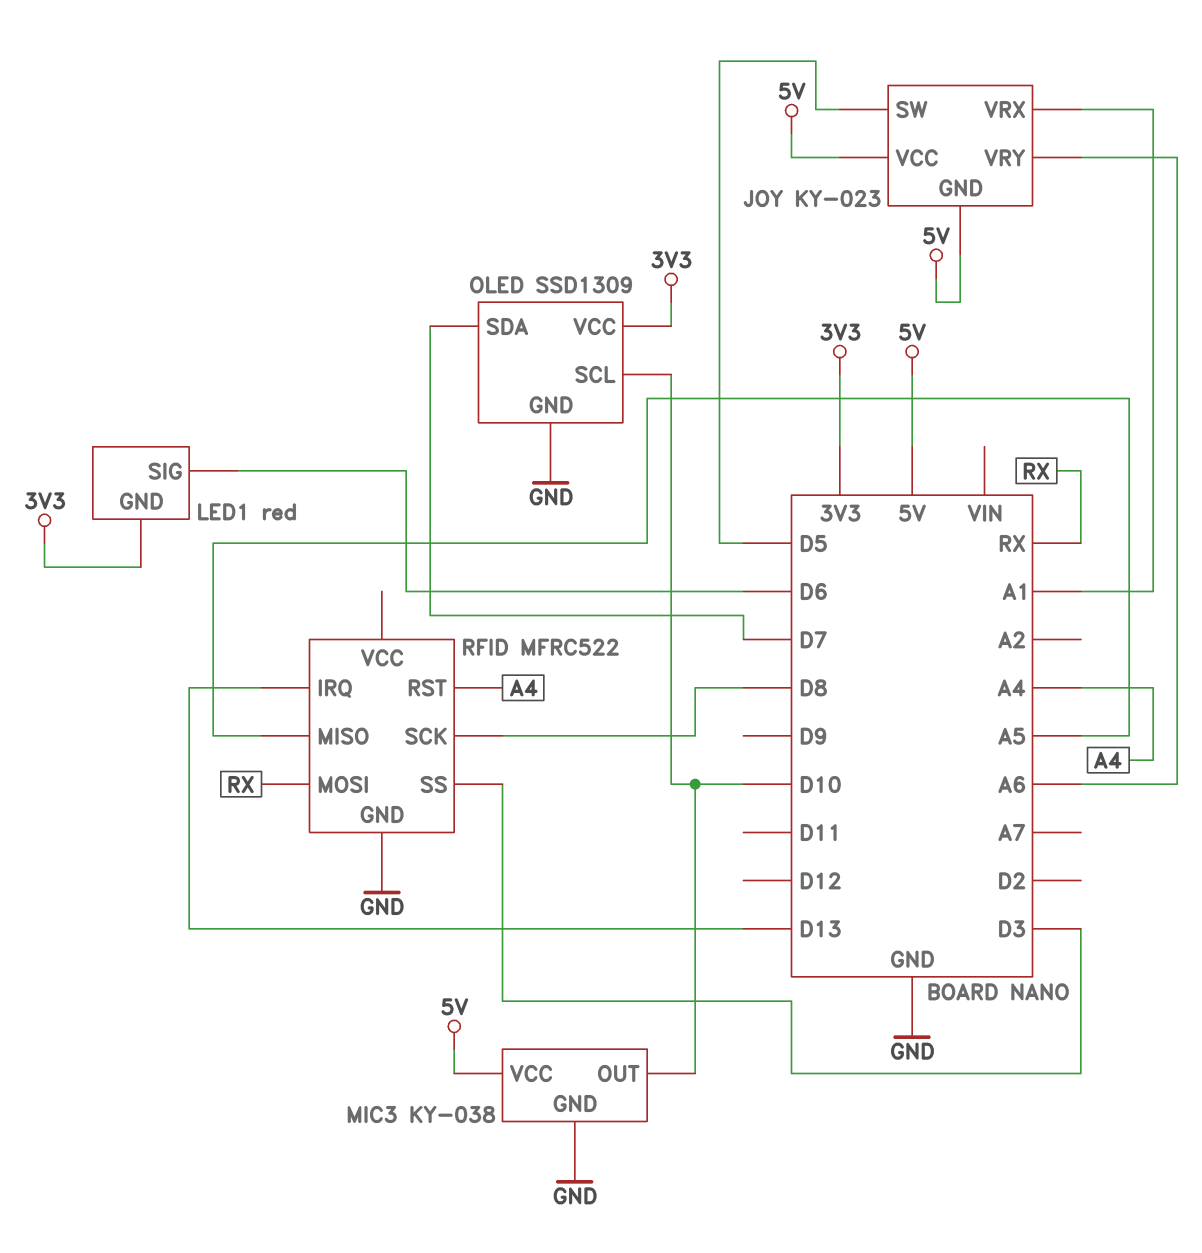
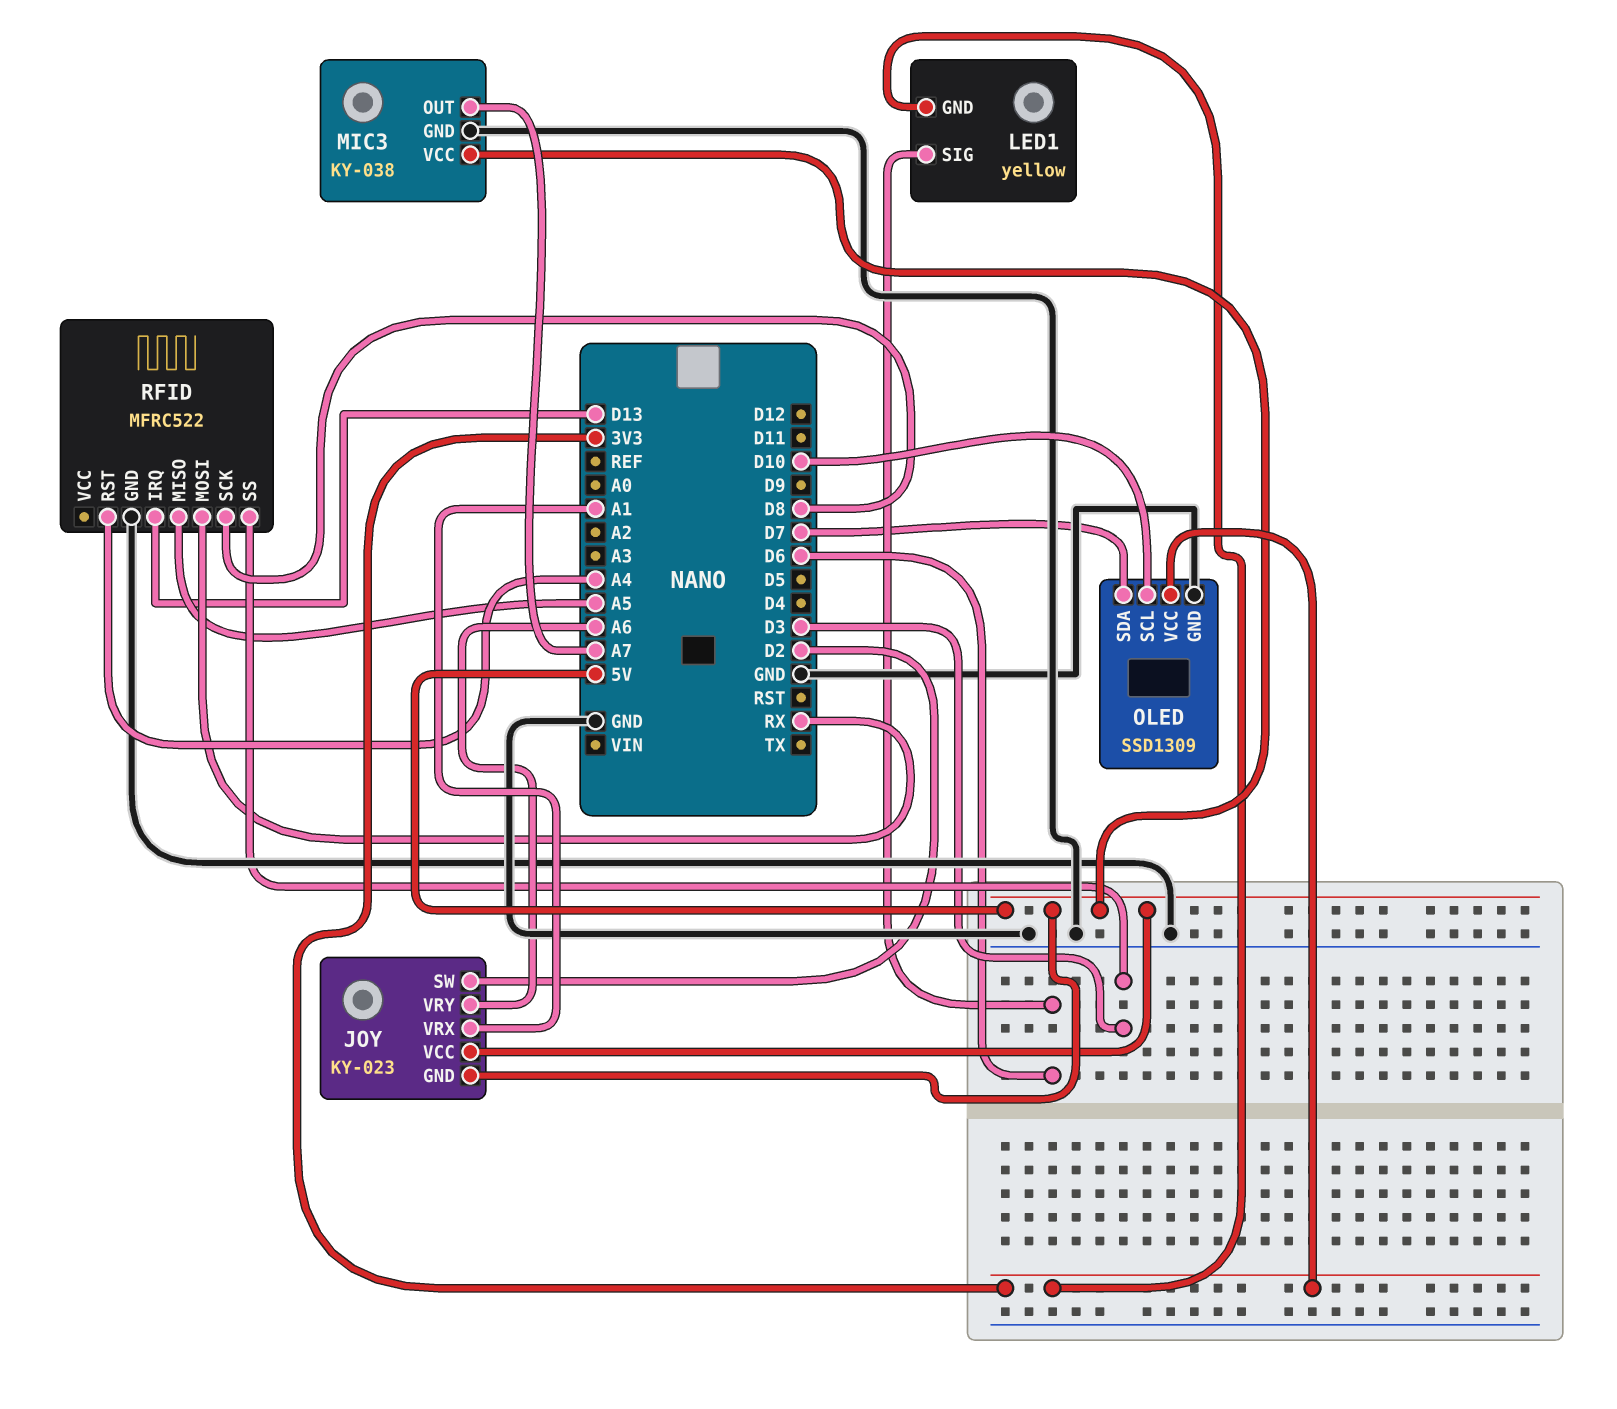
JOY pin SW: D5 -> D2
LED1: red -> yellow
MIC3 pin OUT: D10 -> A7

